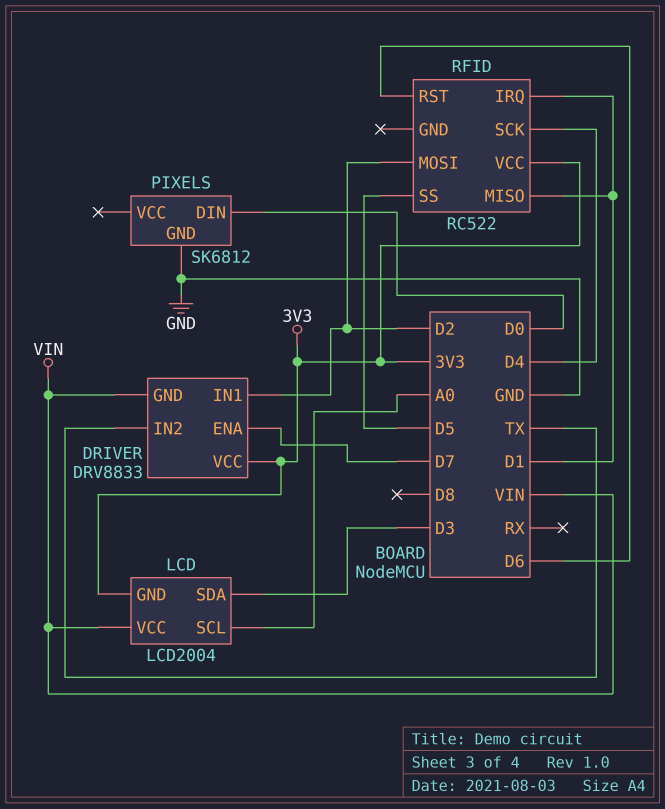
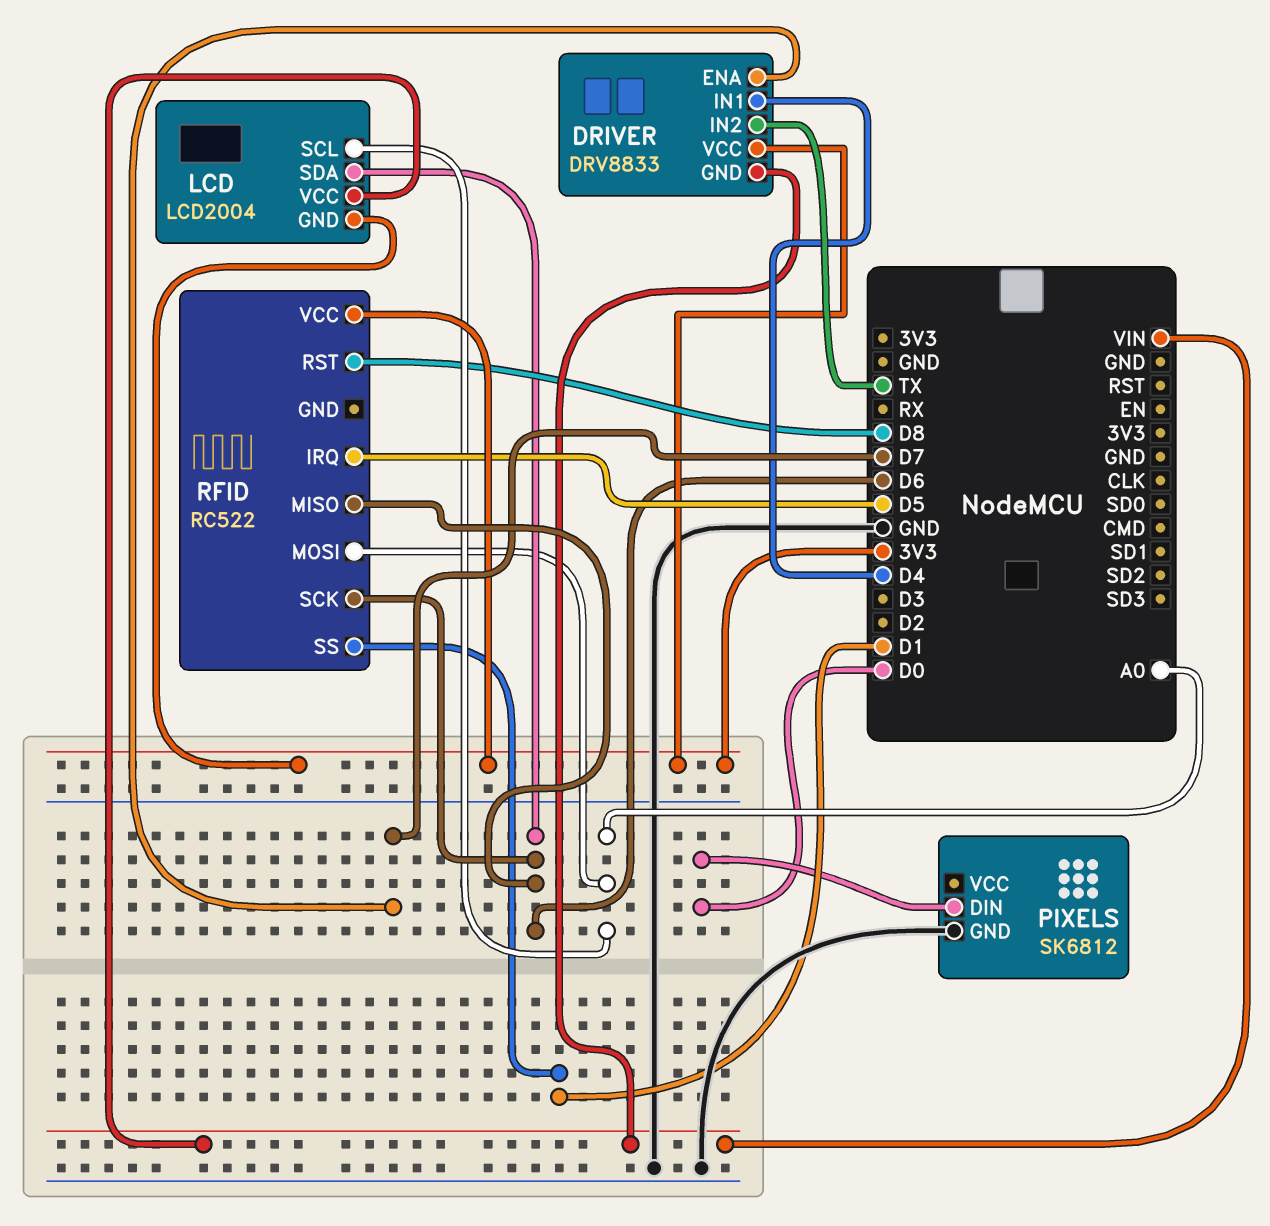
DRIVER pin IN1: D2 -> D4
LCD pin SDA: D3 -> D6
RFID pin IRQ: D1 -> D5
RFID pin MISO: D1 -> D6
RFID pin MOSI: D2 -> A0
RFID pin RST: D6 -> D8
RFID pin SCK: D4 -> D6
RFID pin SS: D5 -> D1

